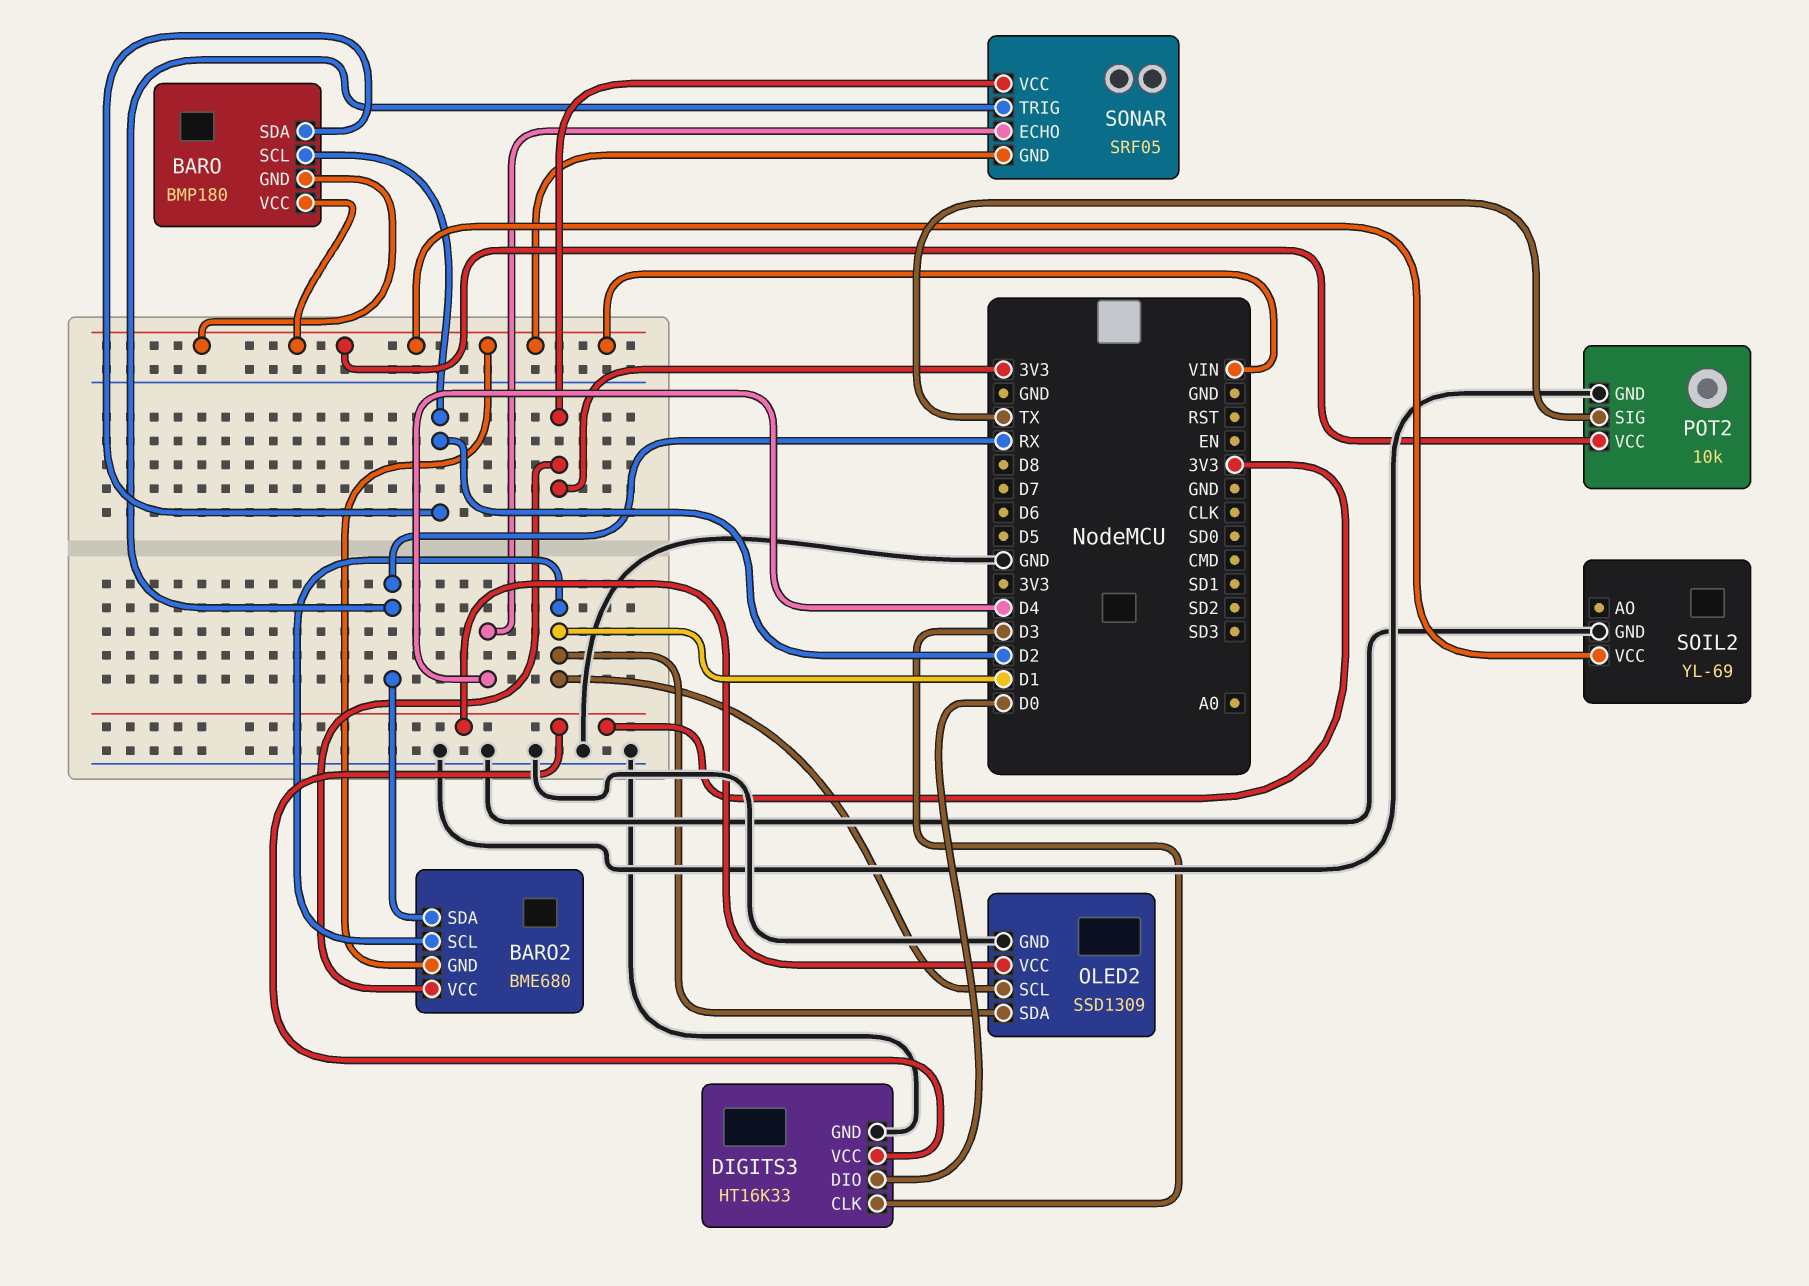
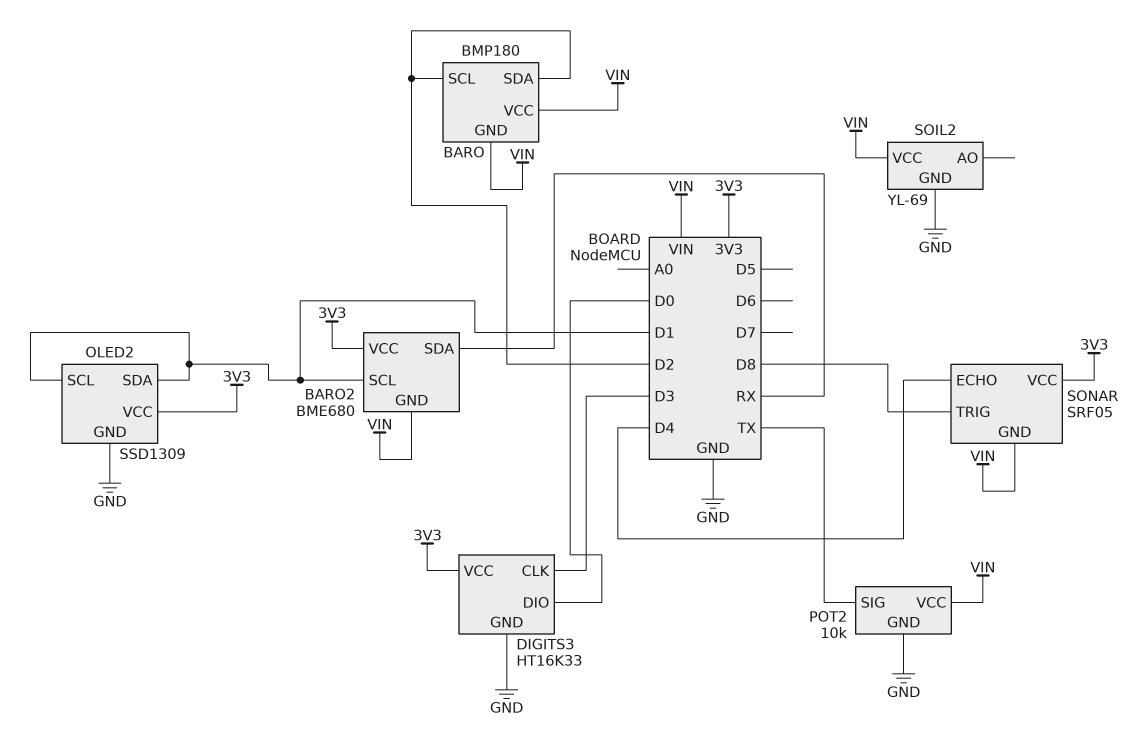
SONAR pin TRIG: RX -> D8

